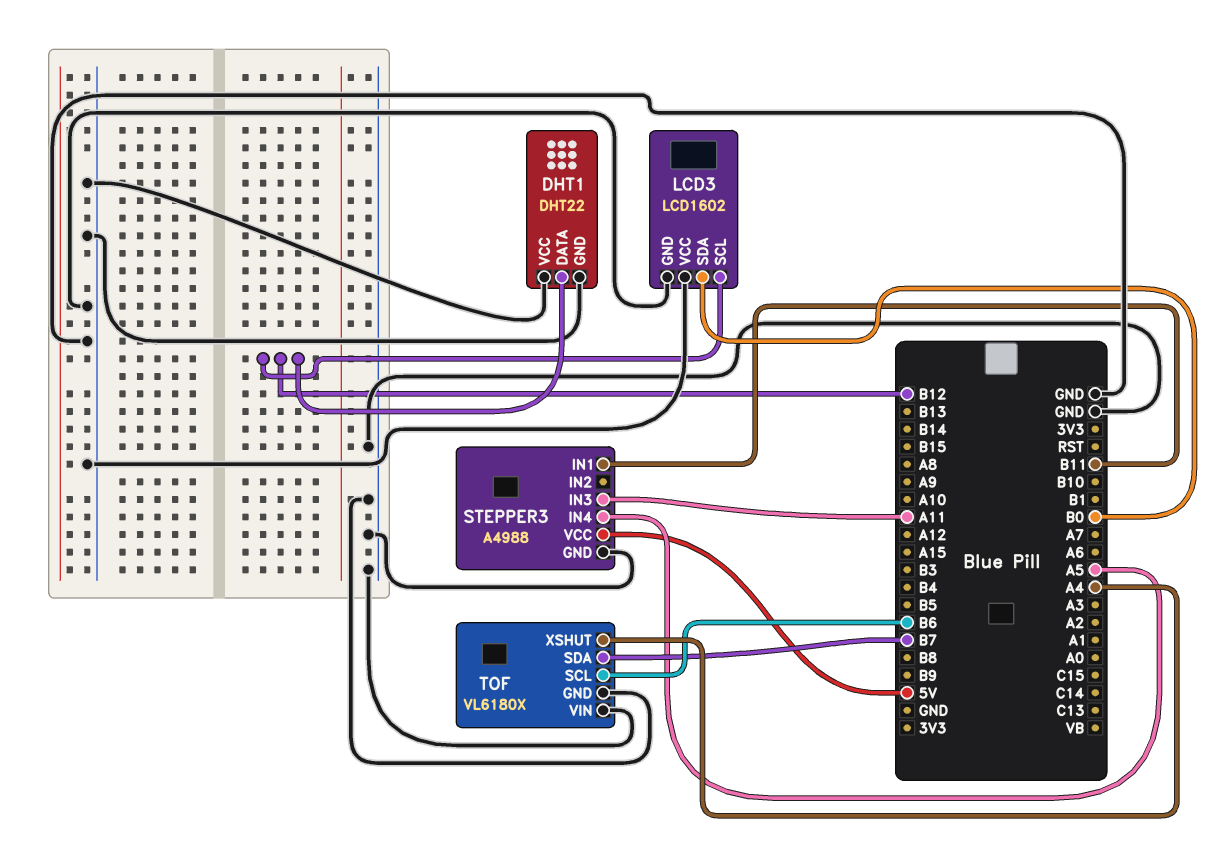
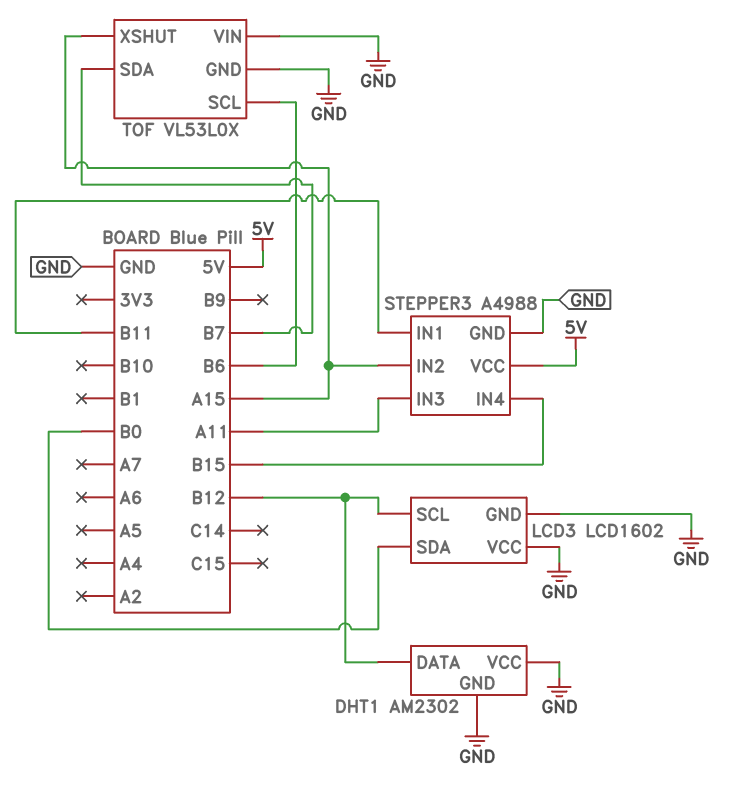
DHT1: DHT22 -> AM2302
STEPPER3 pin IN2: none -> A15
STEPPER3 pin IN4: A5 -> B15
TOF: VL6180X -> VL53L0X
TOF pin XSHUT: A4 -> A15

